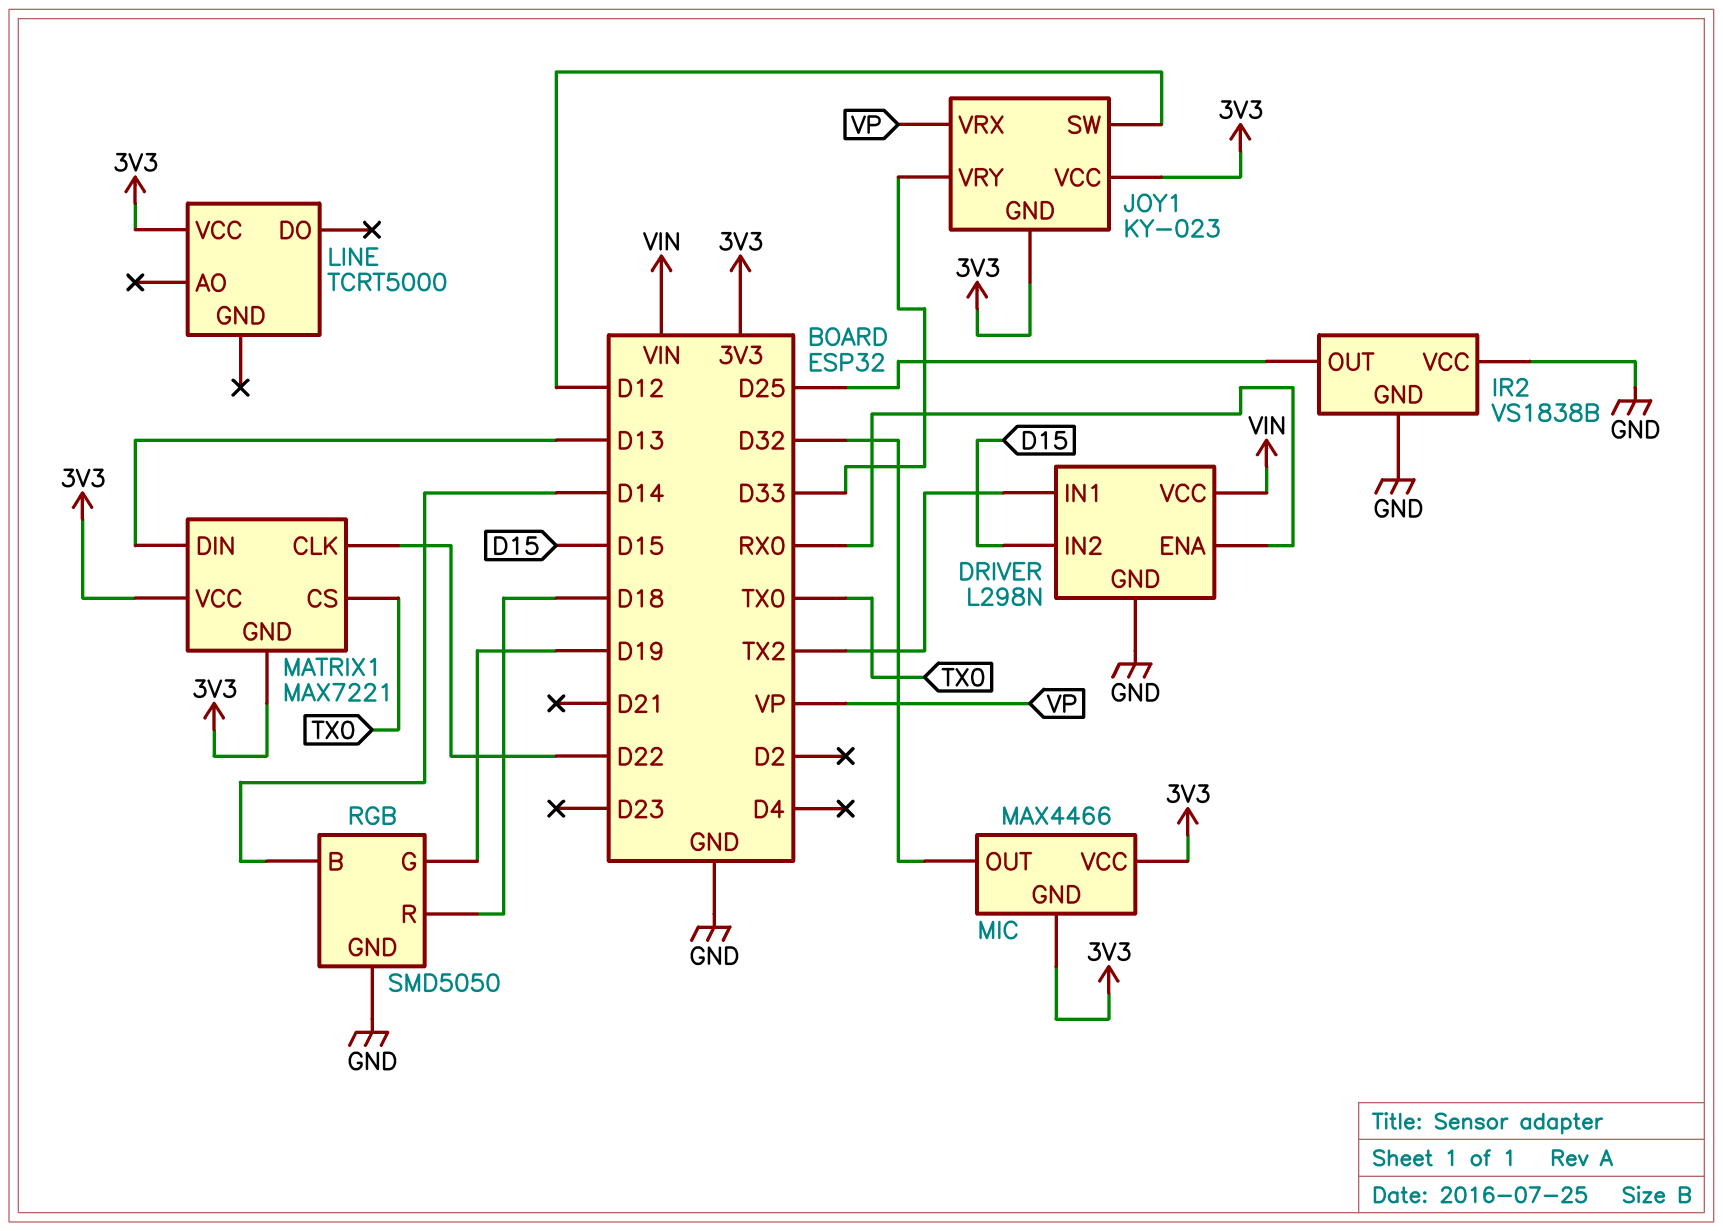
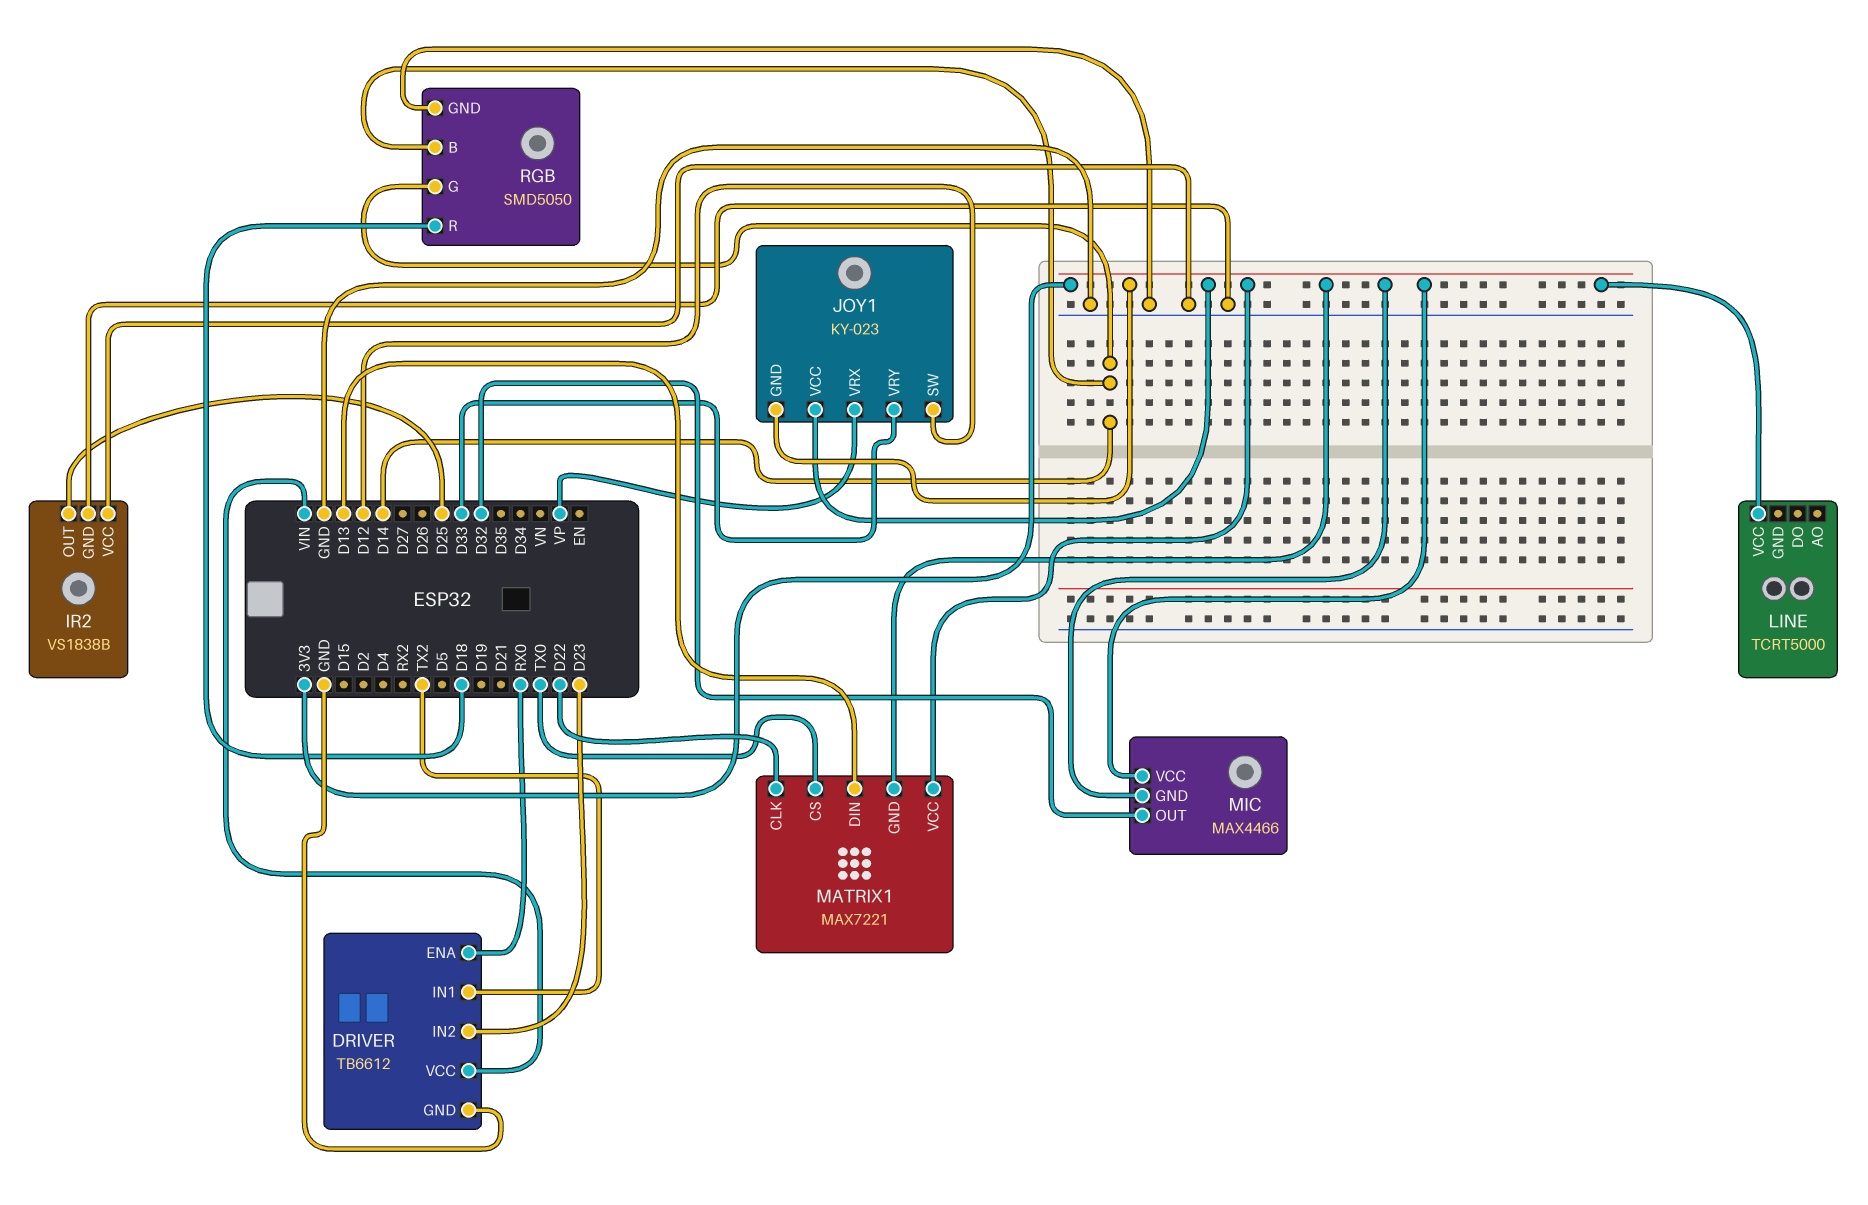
DRIVER: L298N -> TB6612
DRIVER pin IN2: D15 -> D23
RGB pin G: D19 -> D14

